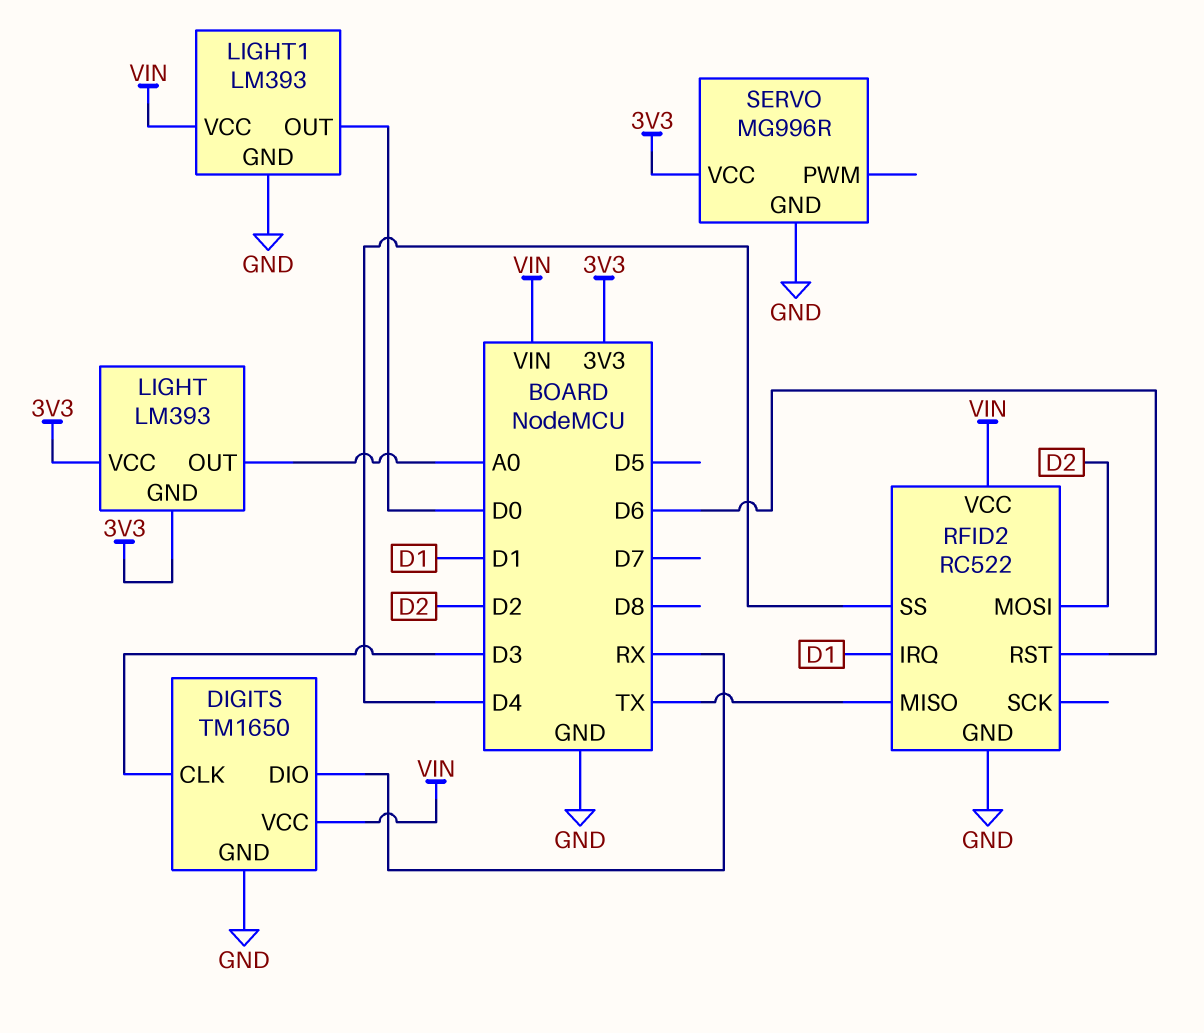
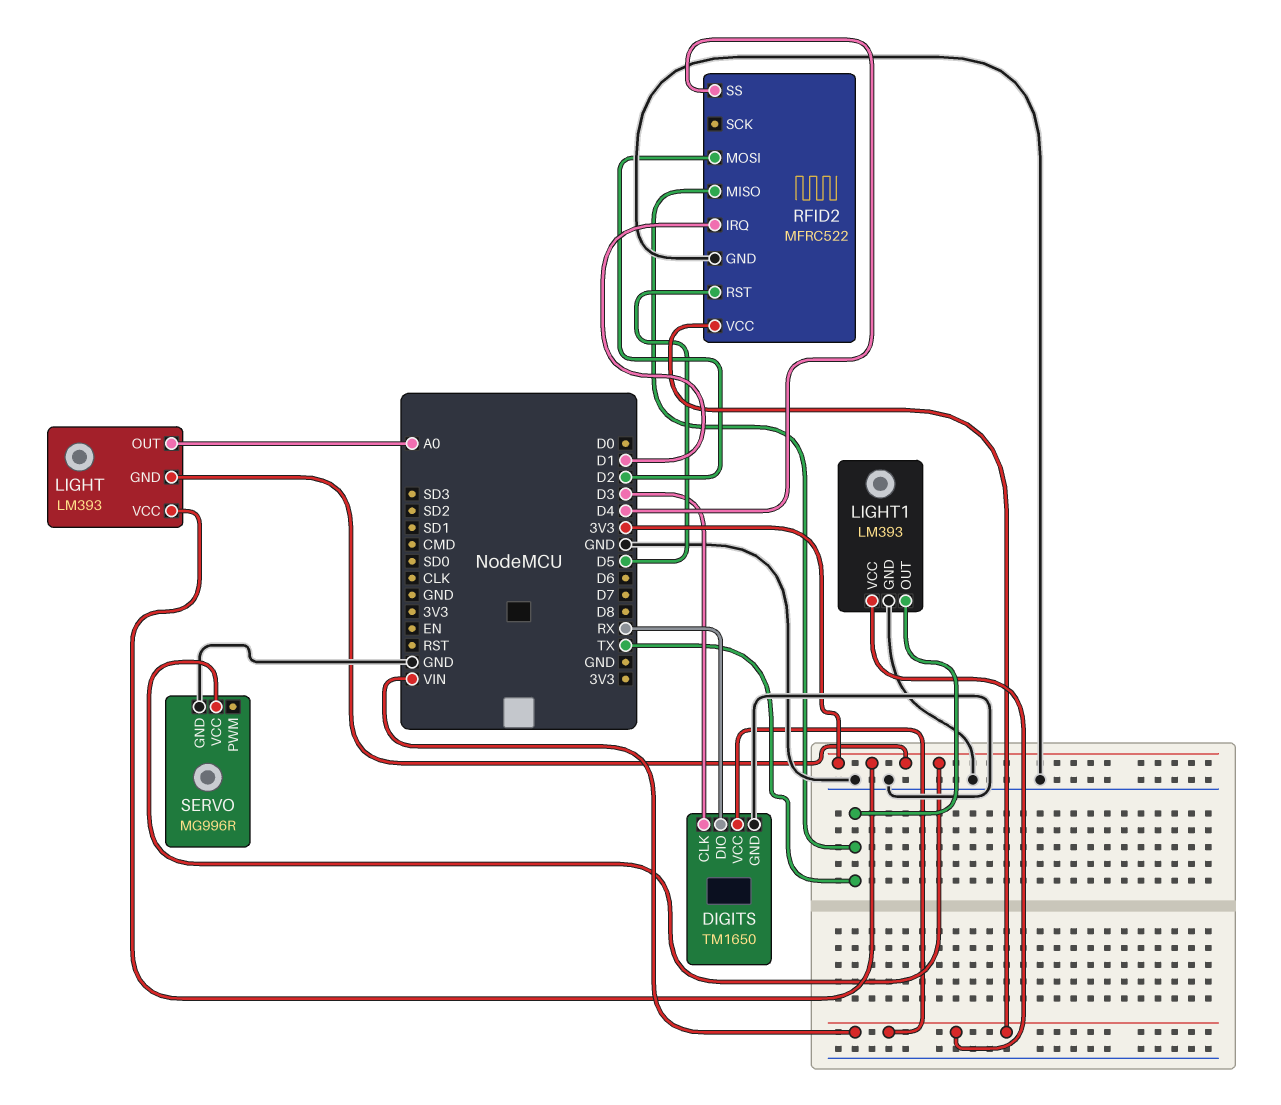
LIGHT1 pin OUT: D0 -> TX
RFID2: RC522 -> MFRC522
RFID2 pin RST: D6 -> D5

